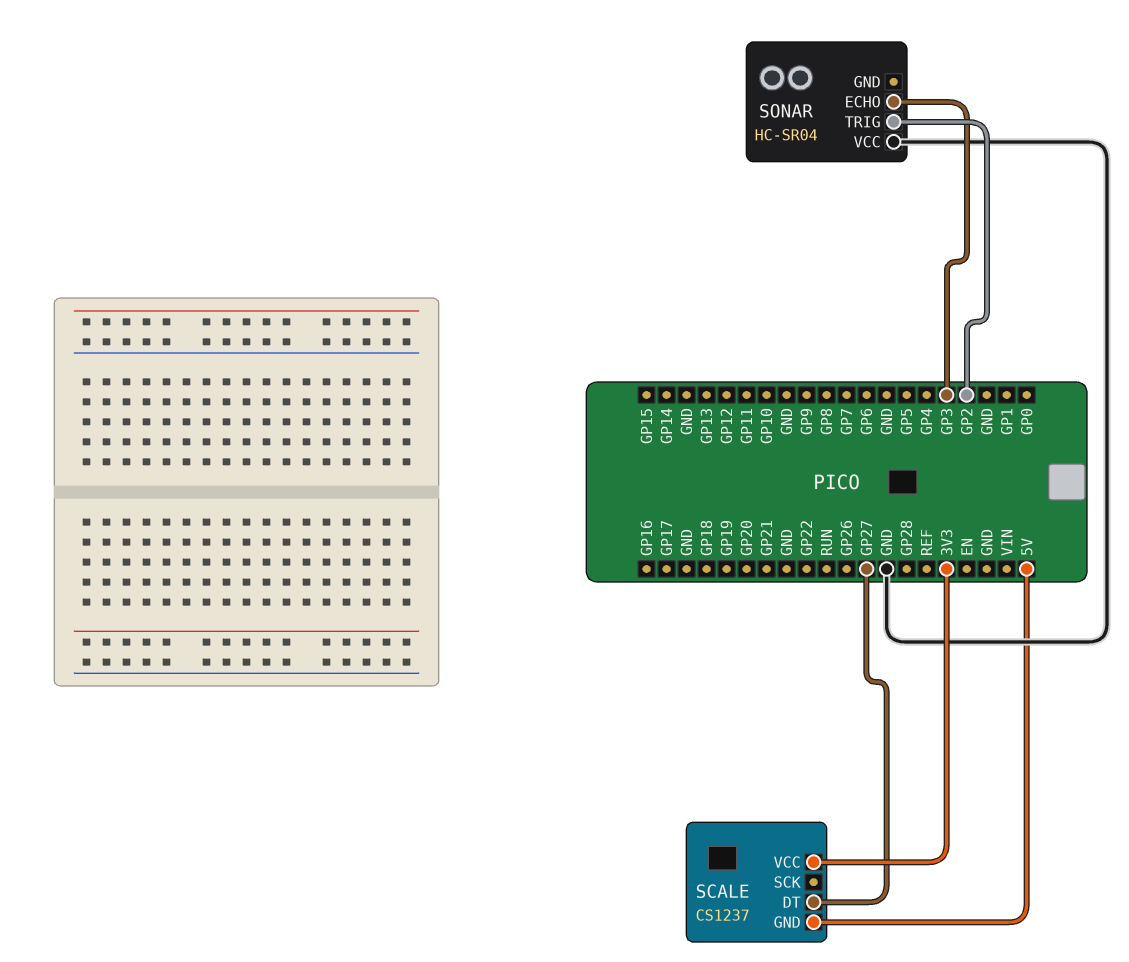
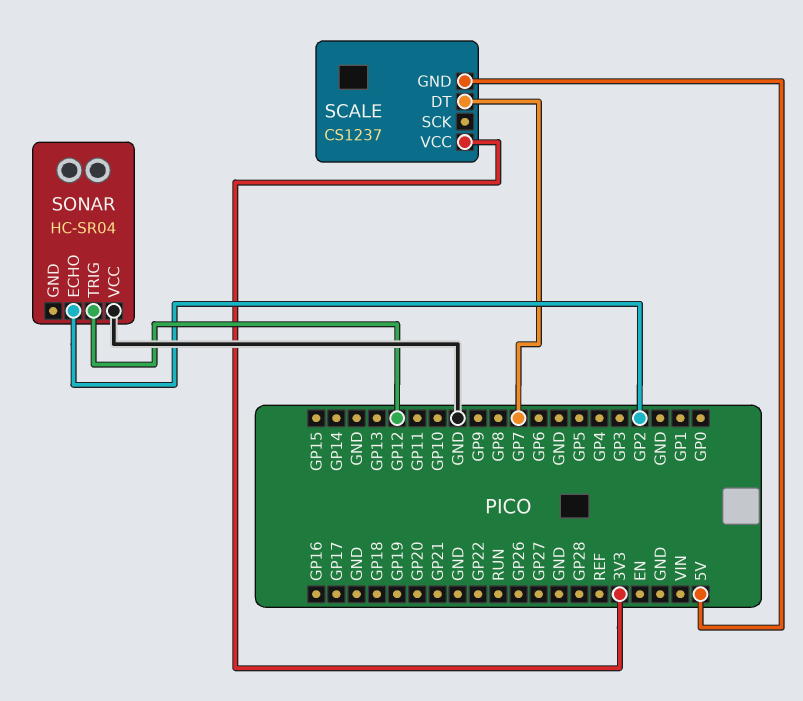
SCALE pin DT: GP27 -> GP7
SONAR pin ECHO: GP3 -> GP2
SONAR pin TRIG: GP2 -> GP12

